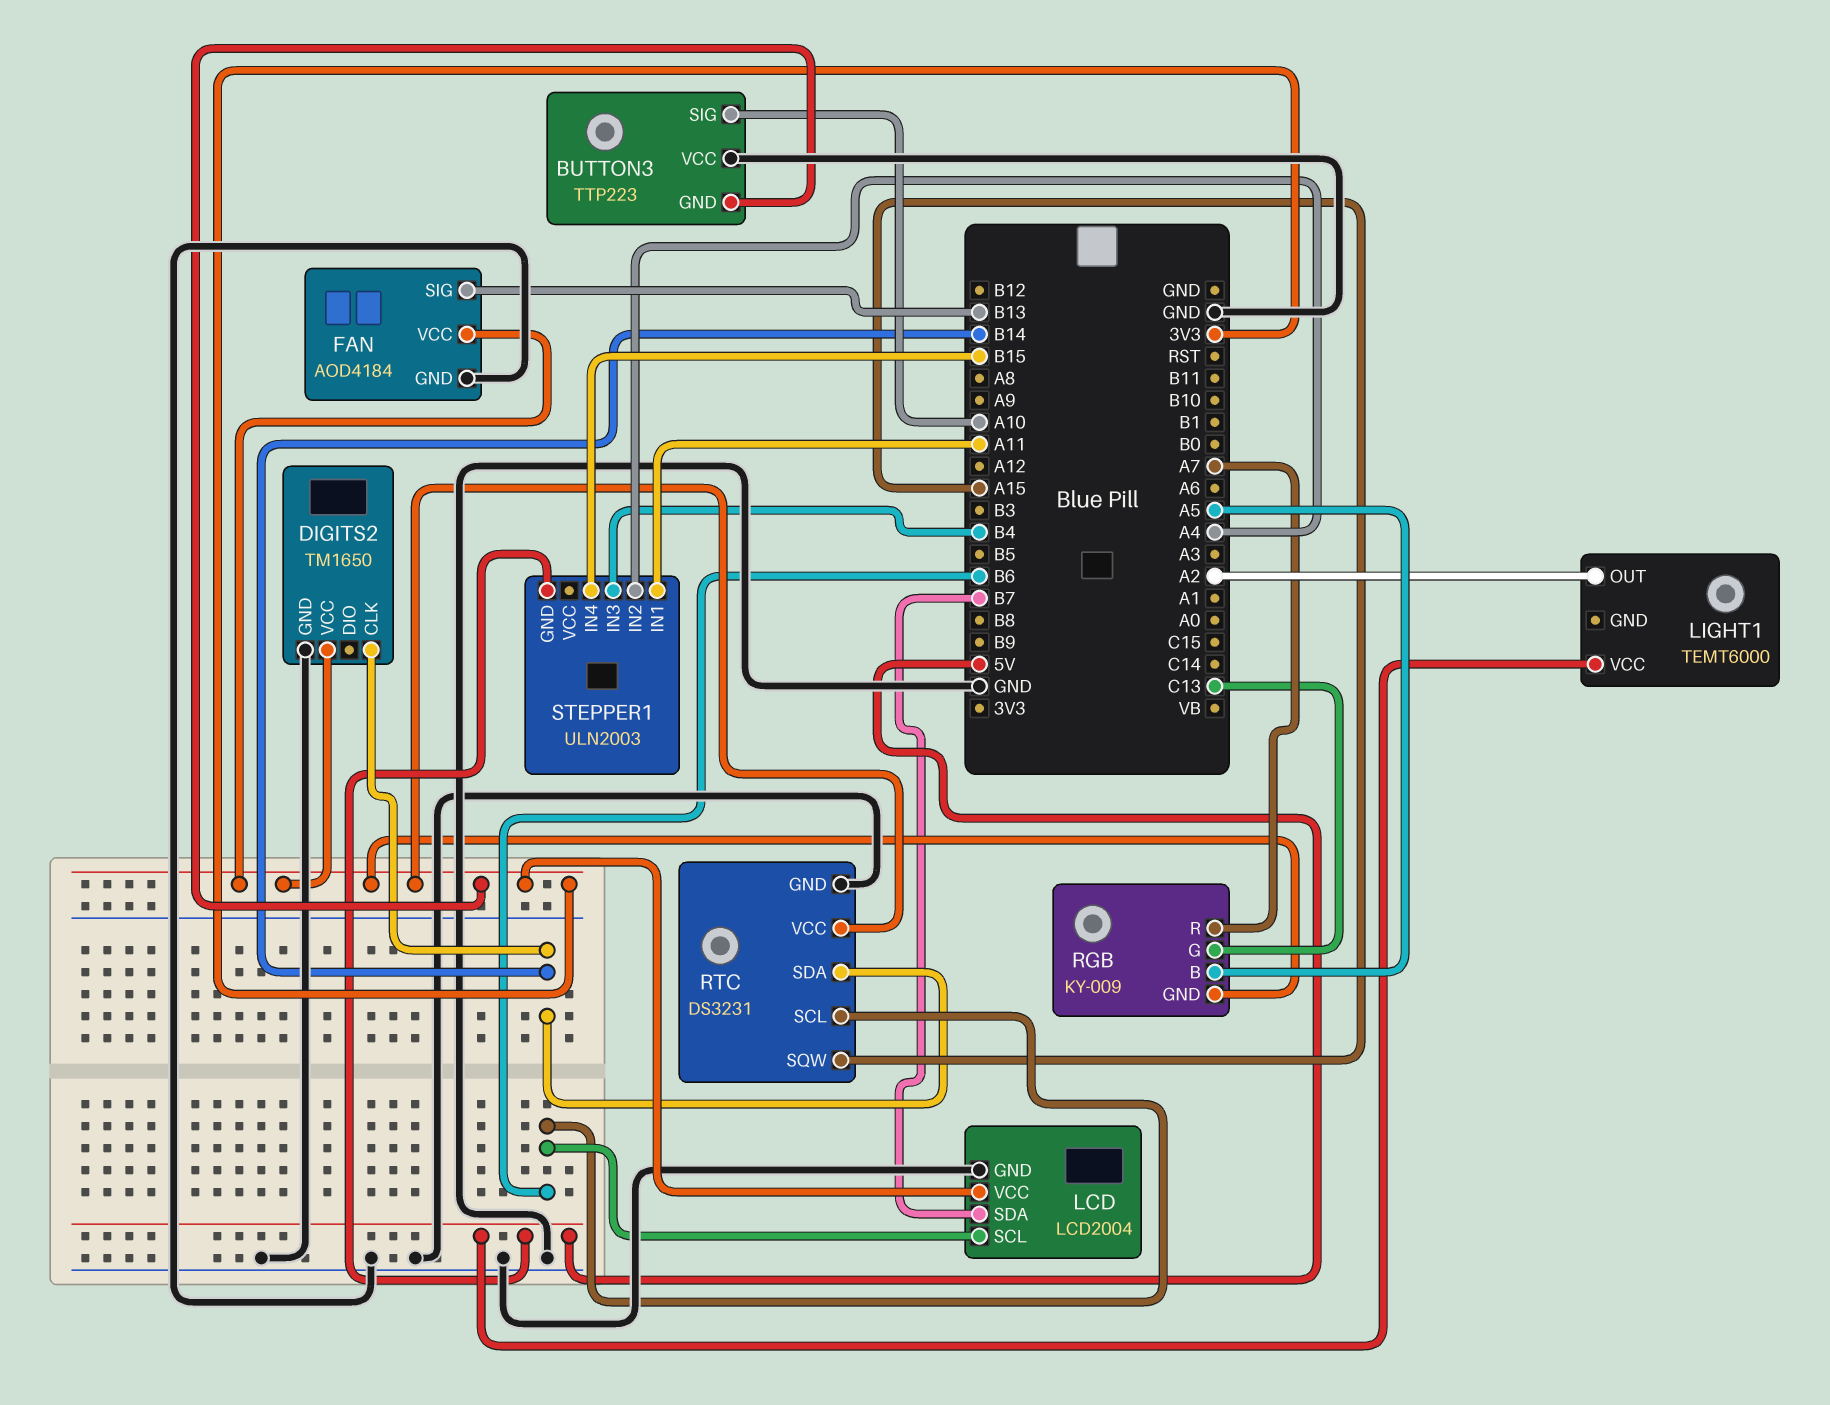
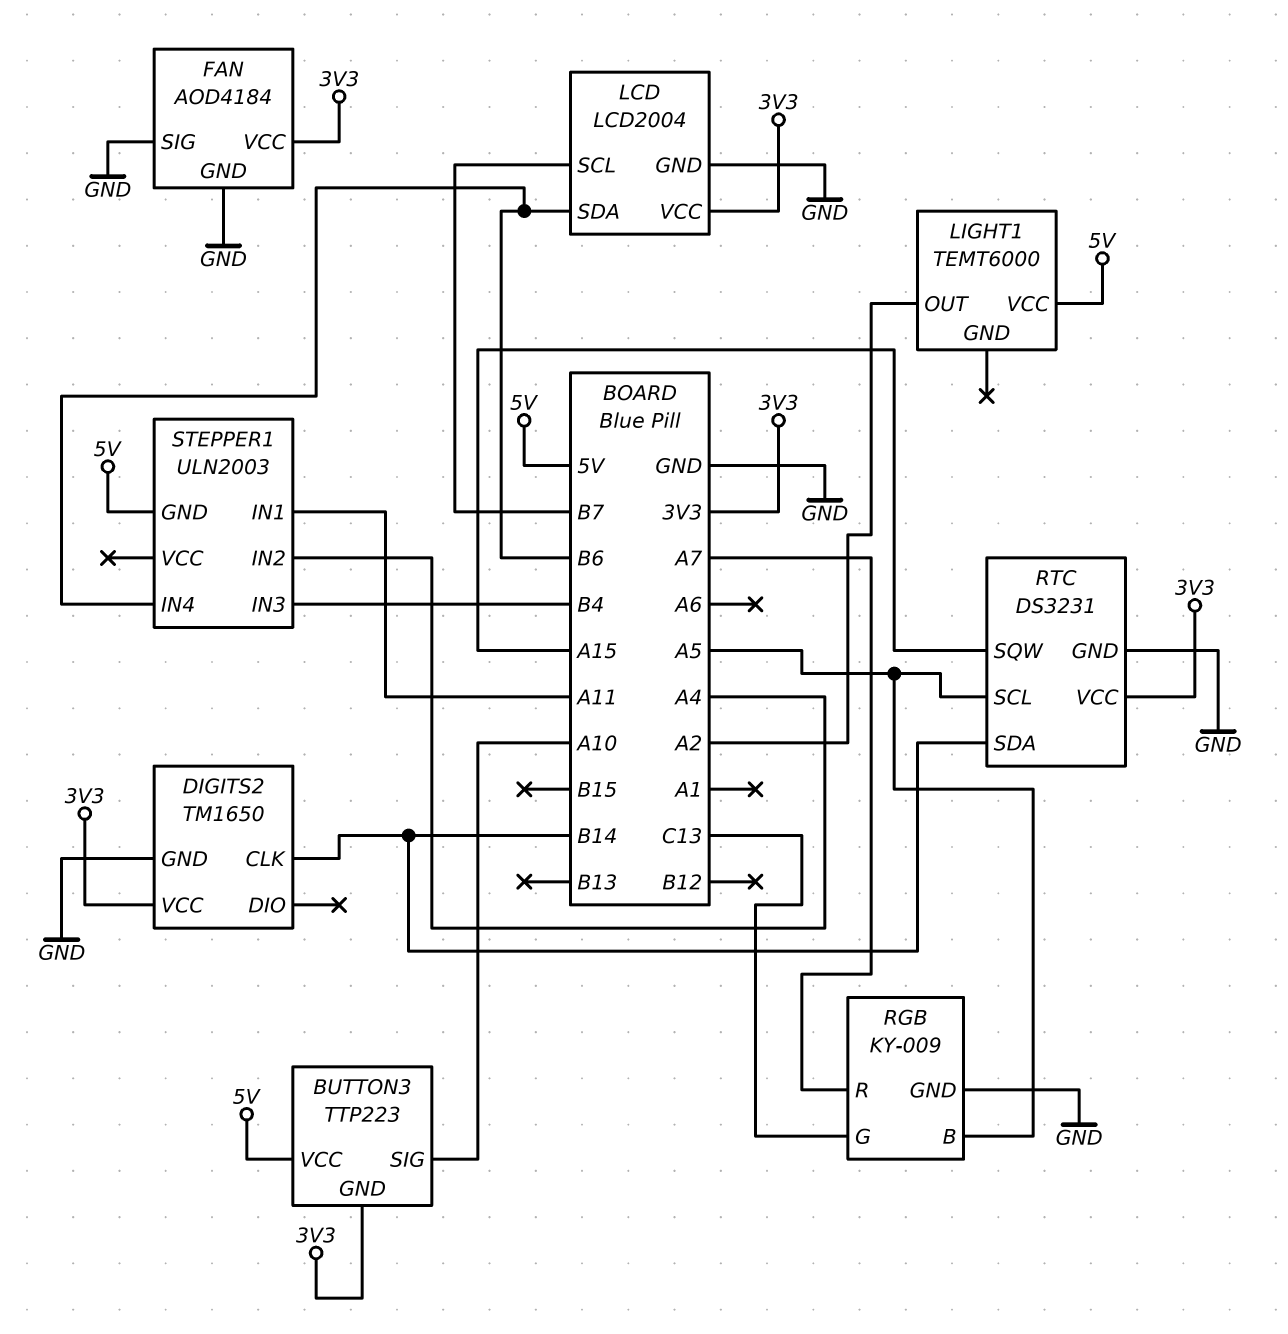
BUTTON3 pin VCC: GND -> 5V
FAN pin SIG: B13 -> GND
LCD pin SCL: B6 -> B7
LCD pin SDA: B7 -> B6
RGB pin GND: 3V3 -> GND
RTC pin SCL: B6 -> A5
STEPPER1 pin IN4: B15 -> B6

